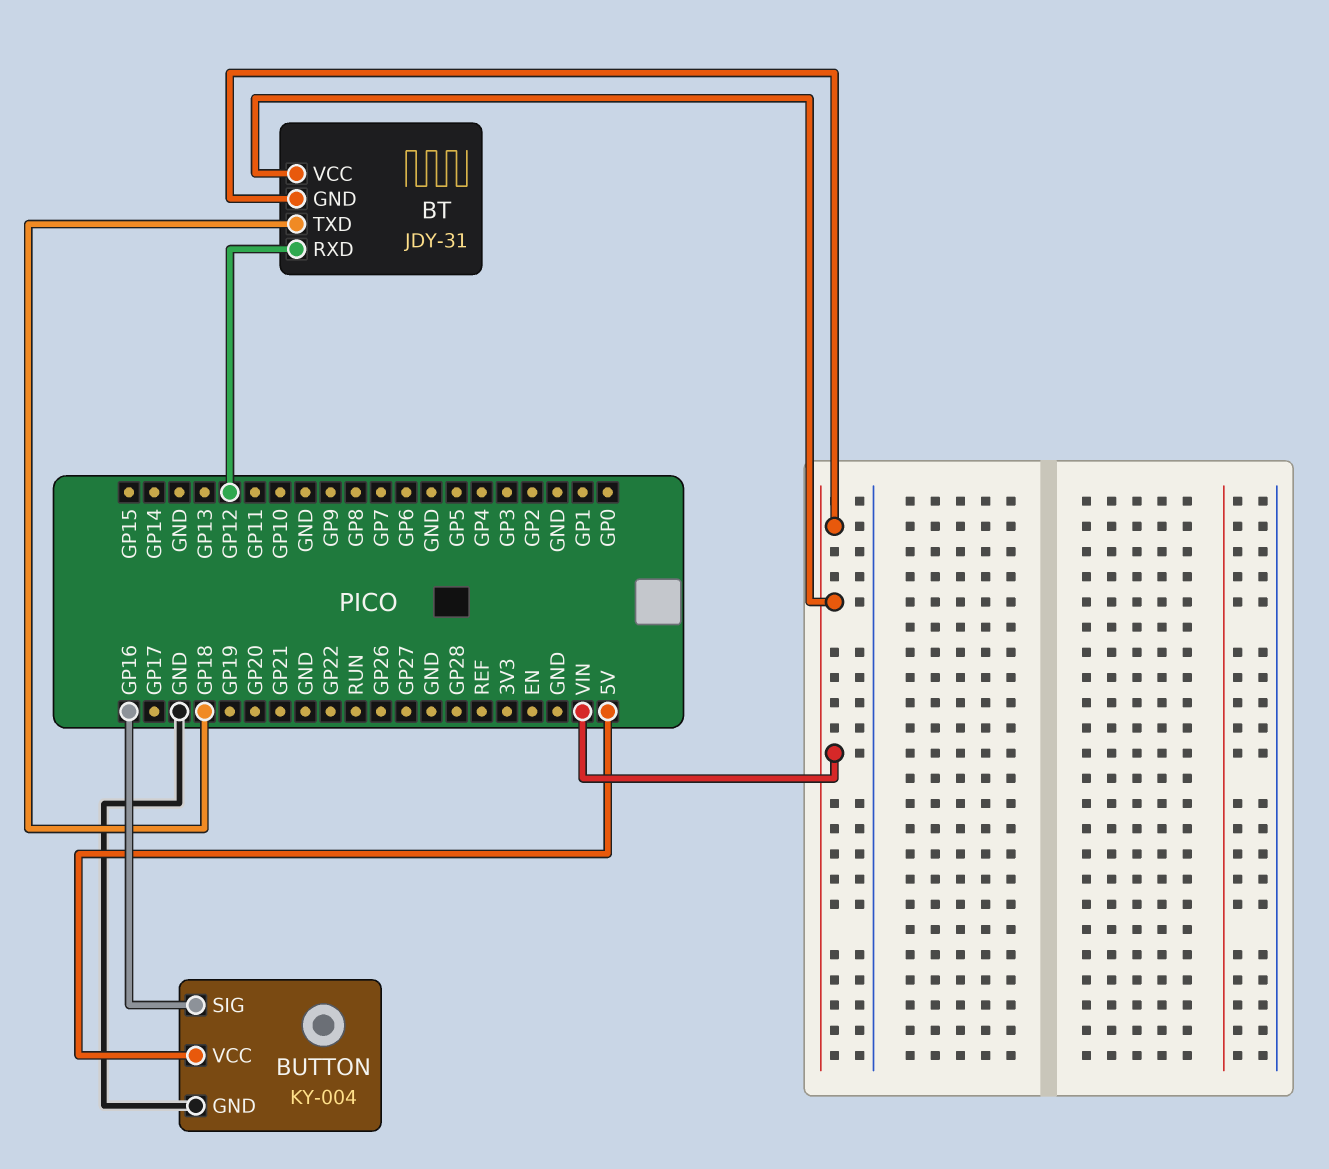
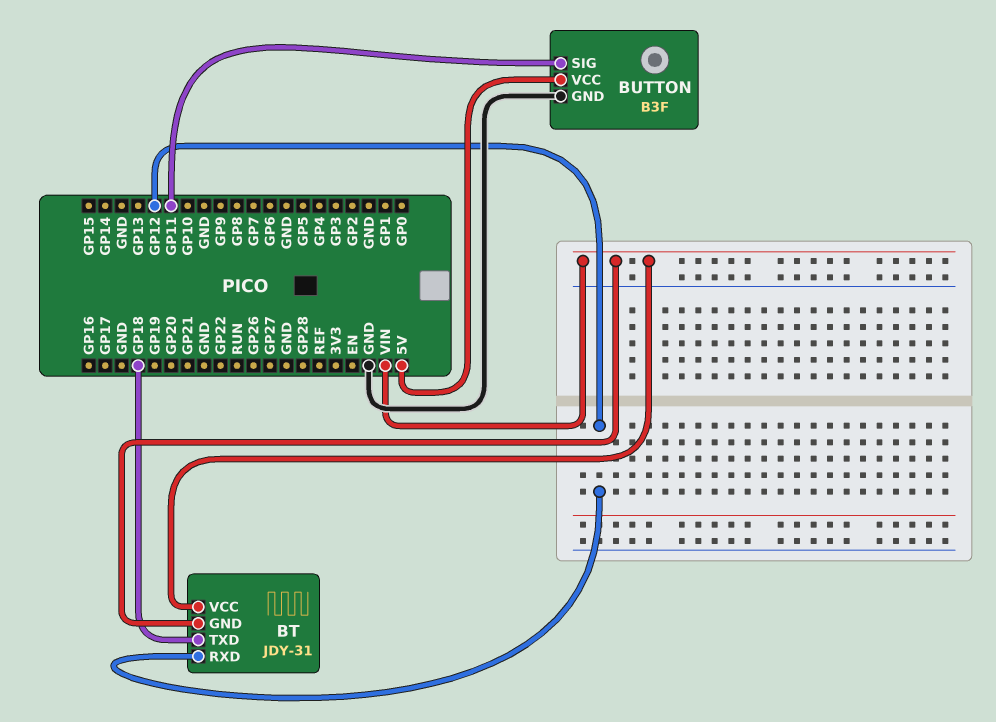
BUTTON: KY-004 -> B3F
BUTTON pin SIG: GP16 -> GP11

